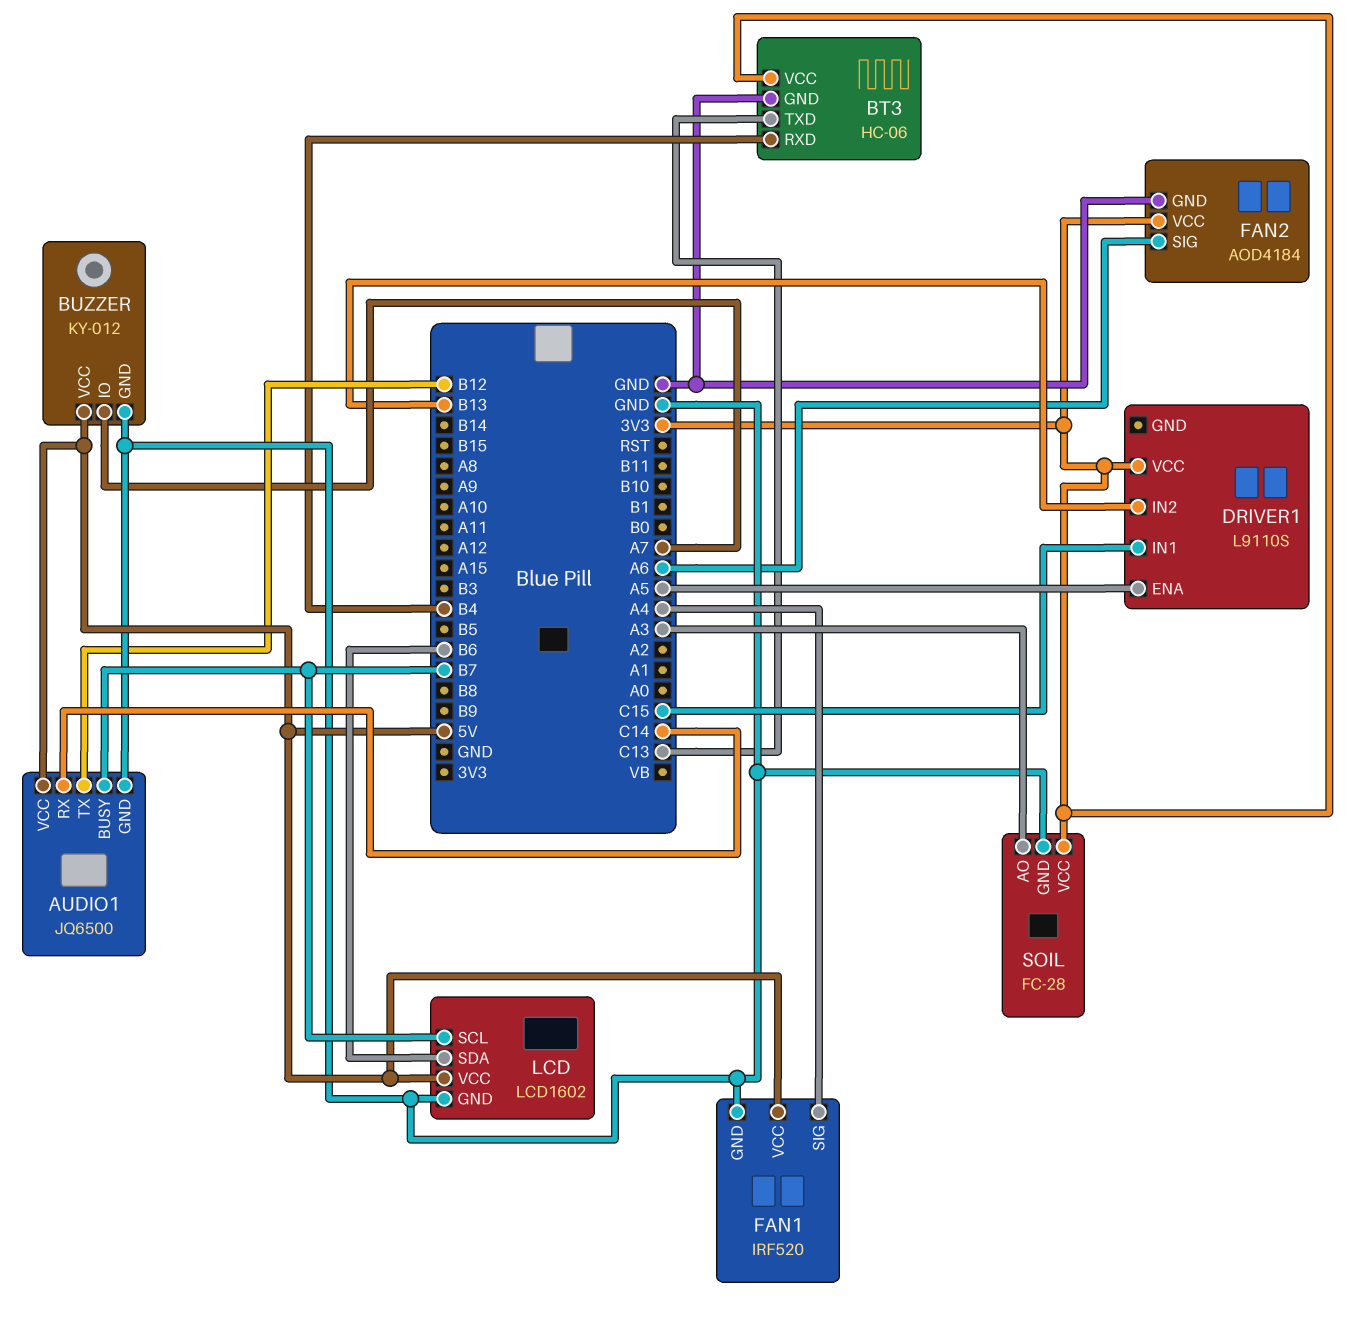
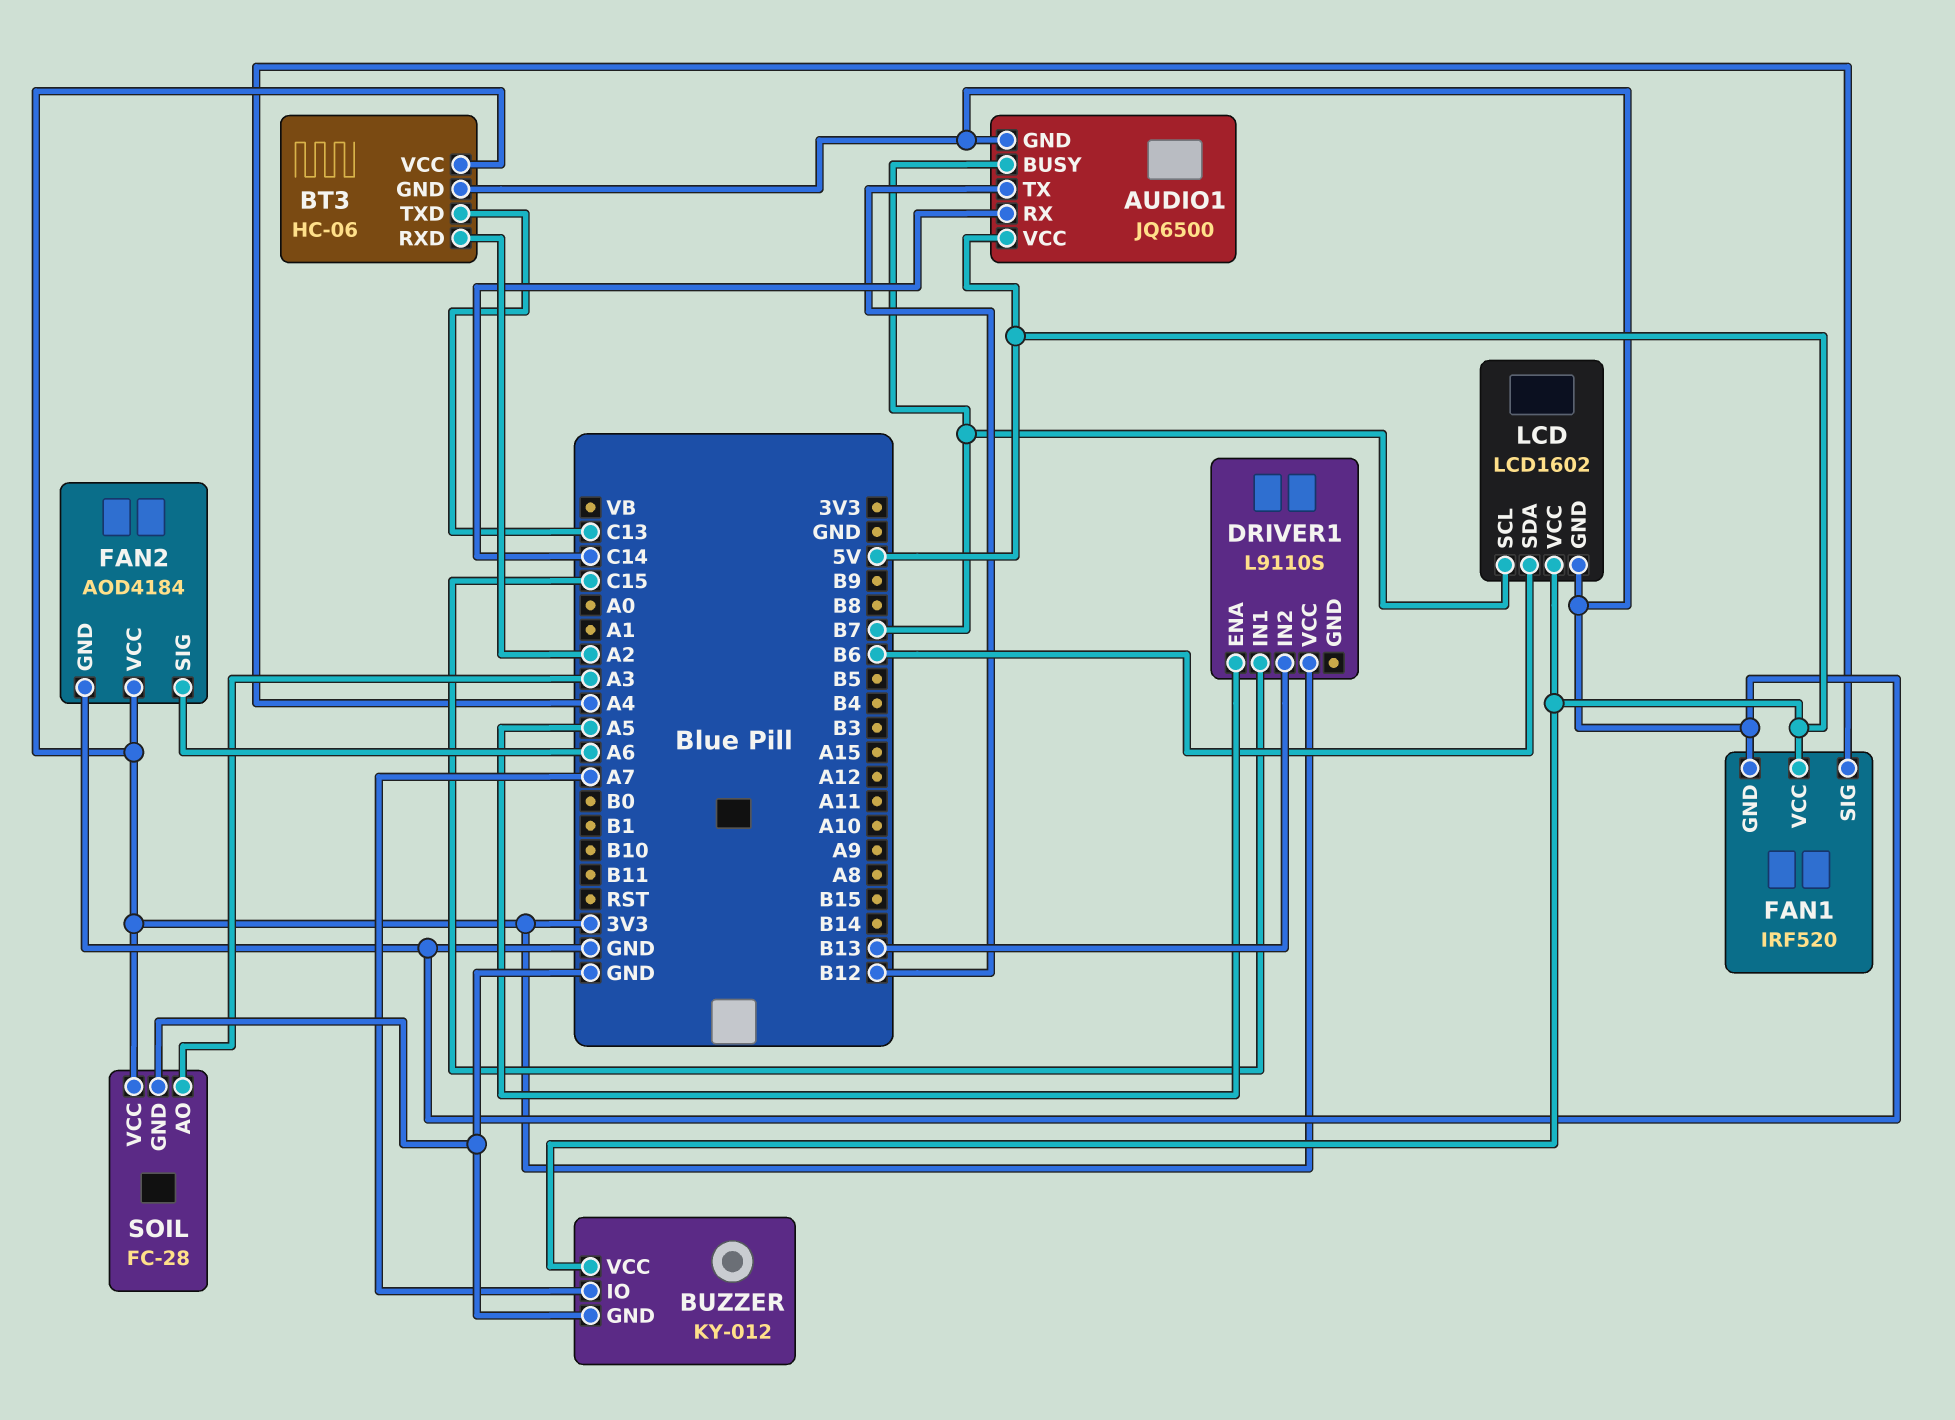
BT3 pin RXD: B4 -> A2

